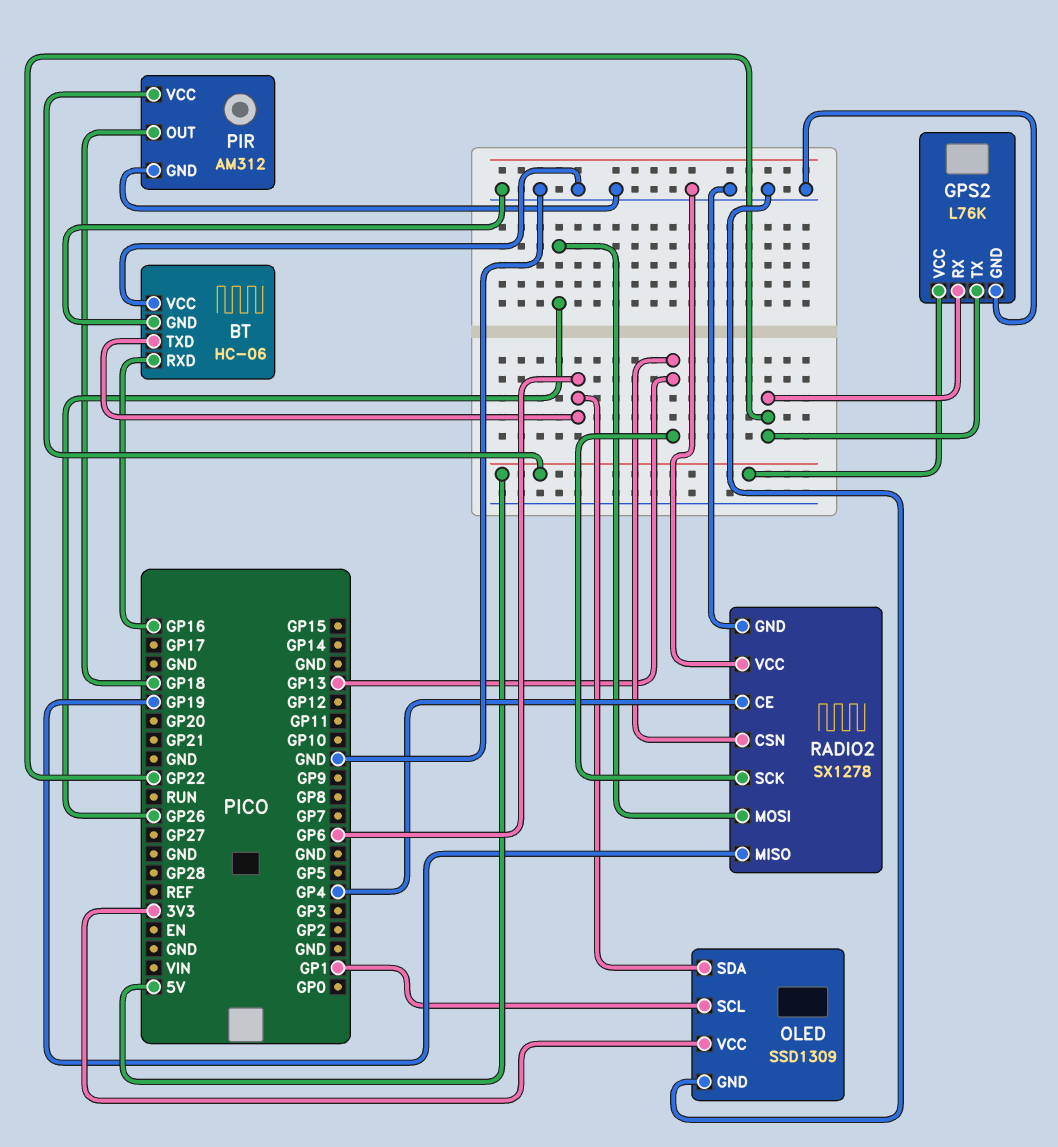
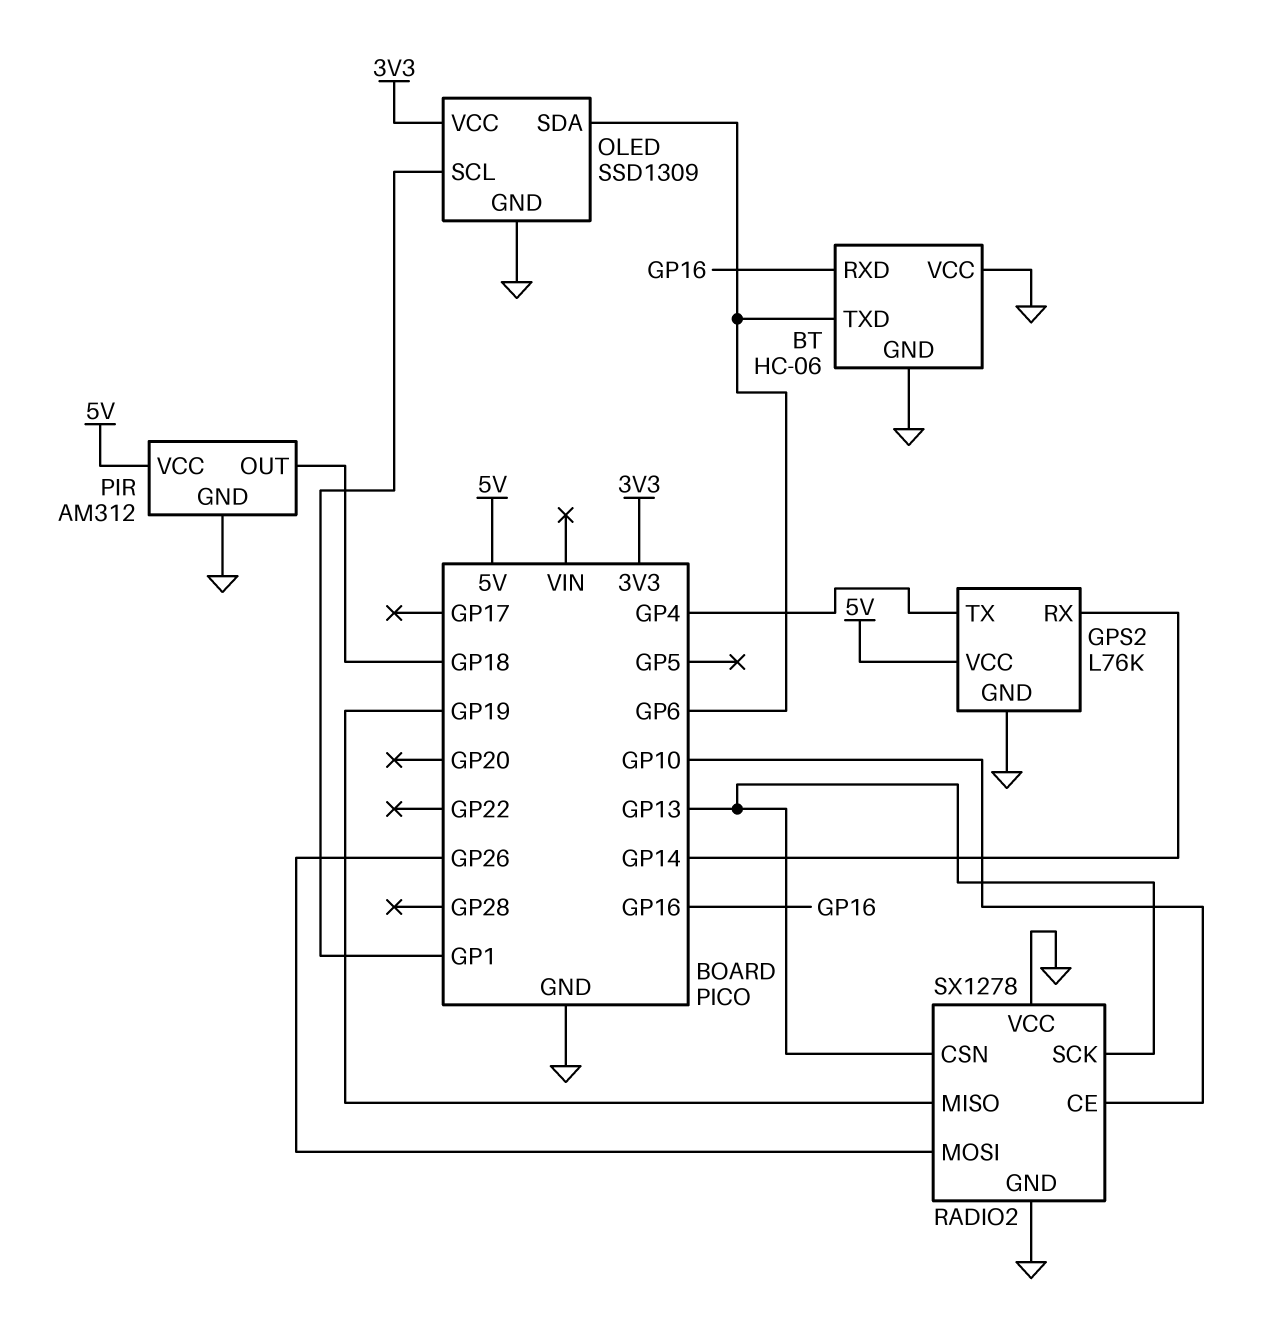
GPS2 pin RX: GP22 -> GP14
GPS2 pin TX: GP22 -> GP4
RADIO2 pin CE: GP4 -> GP10

